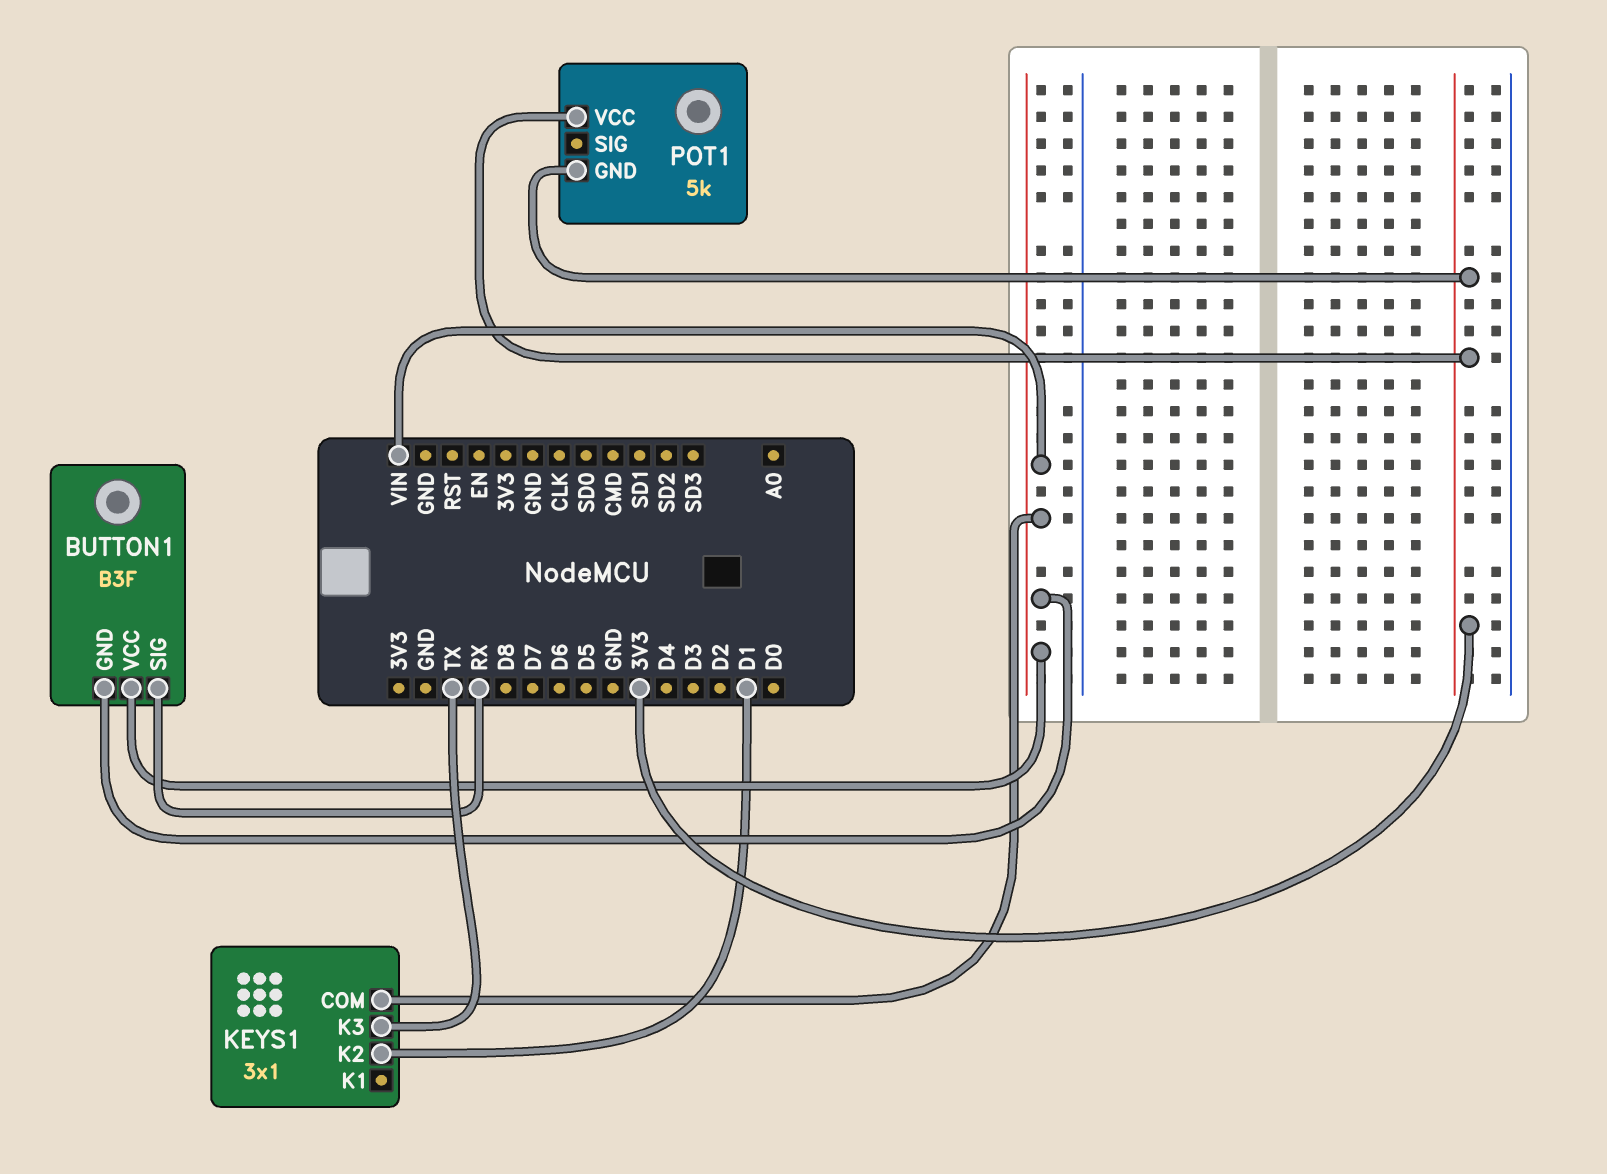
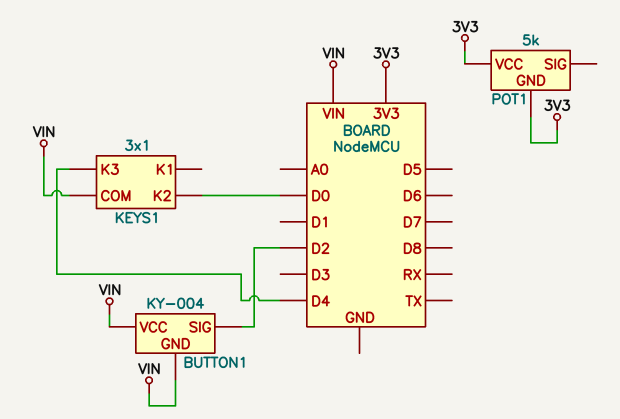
BUTTON1: B3F -> KY-004
BUTTON1 pin SIG: RX -> D2
KEYS1 pin K2: D1 -> D0
KEYS1 pin K3: TX -> D4

